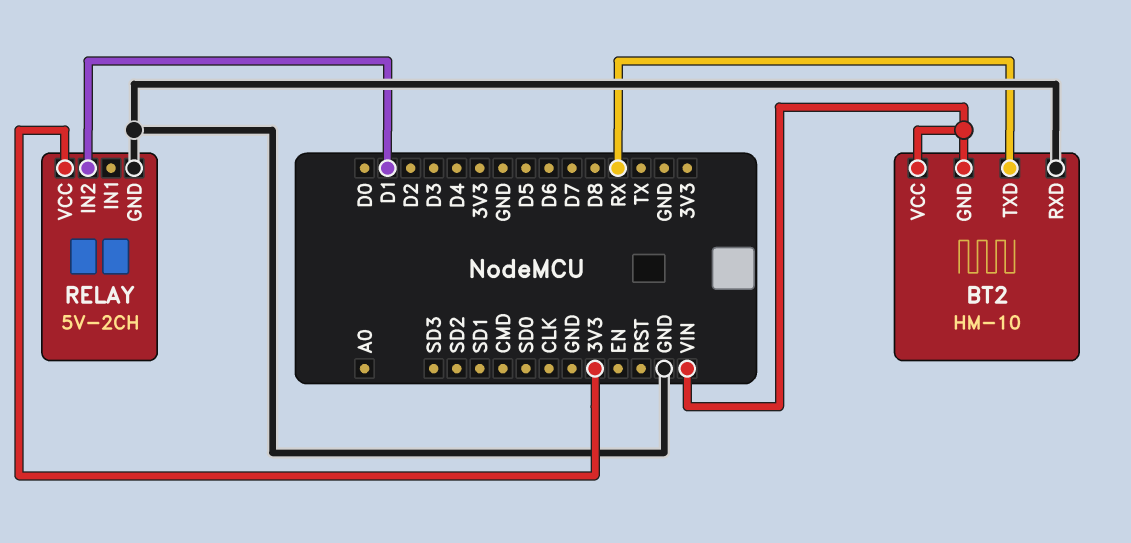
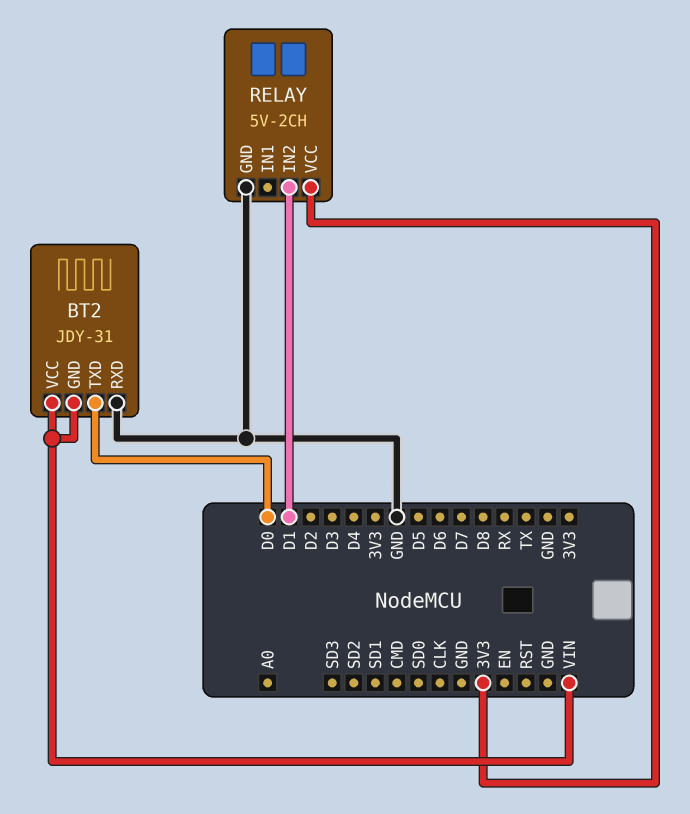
BT2: HM-10 -> JDY-31
BT2 pin TXD: RX -> D0

